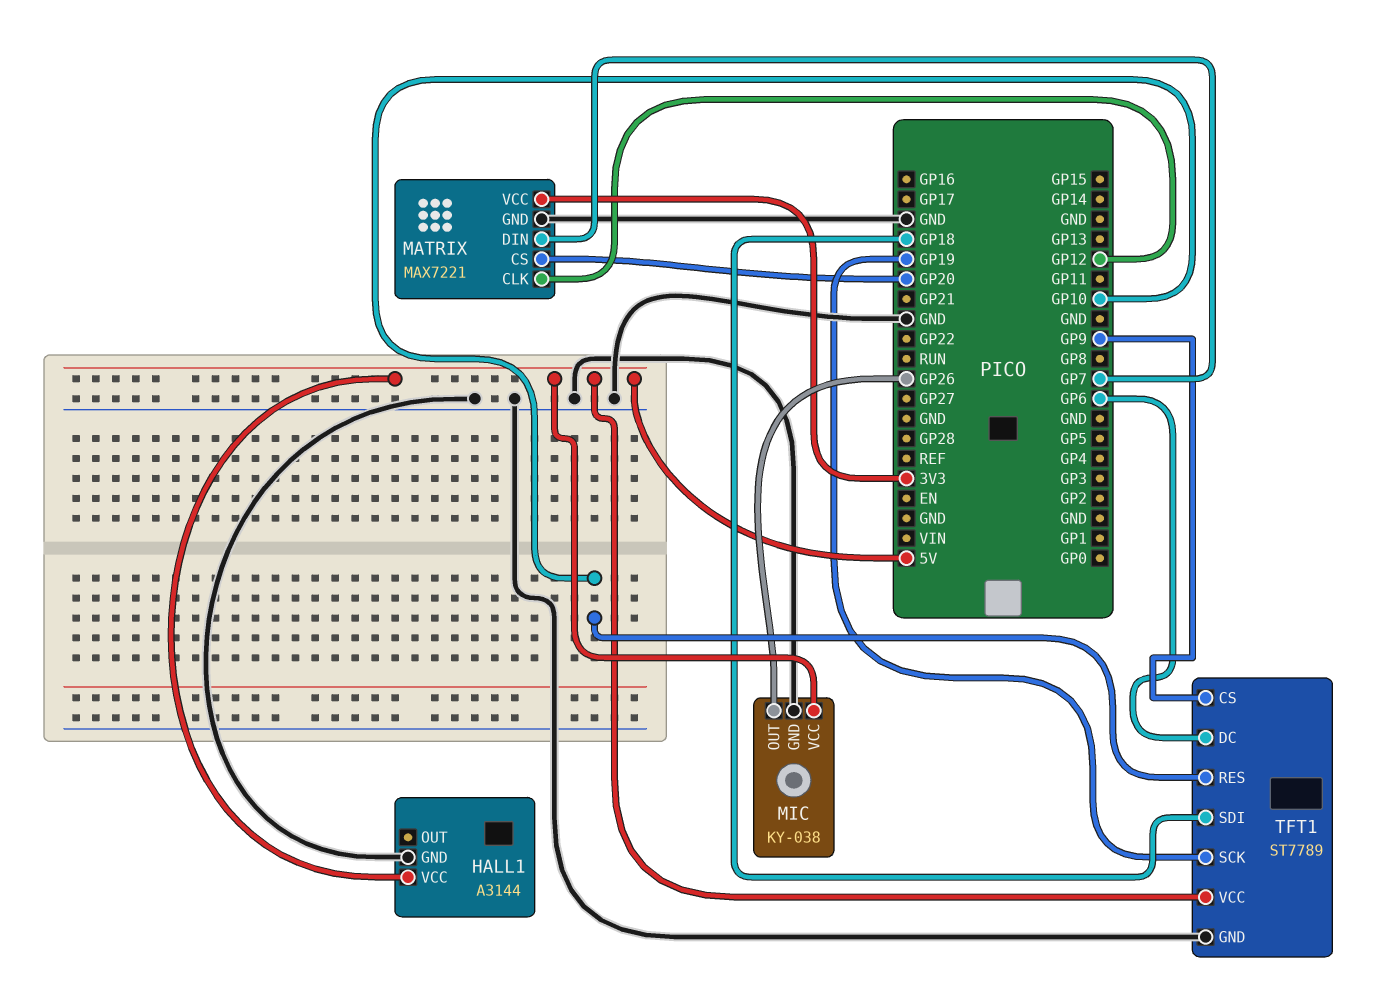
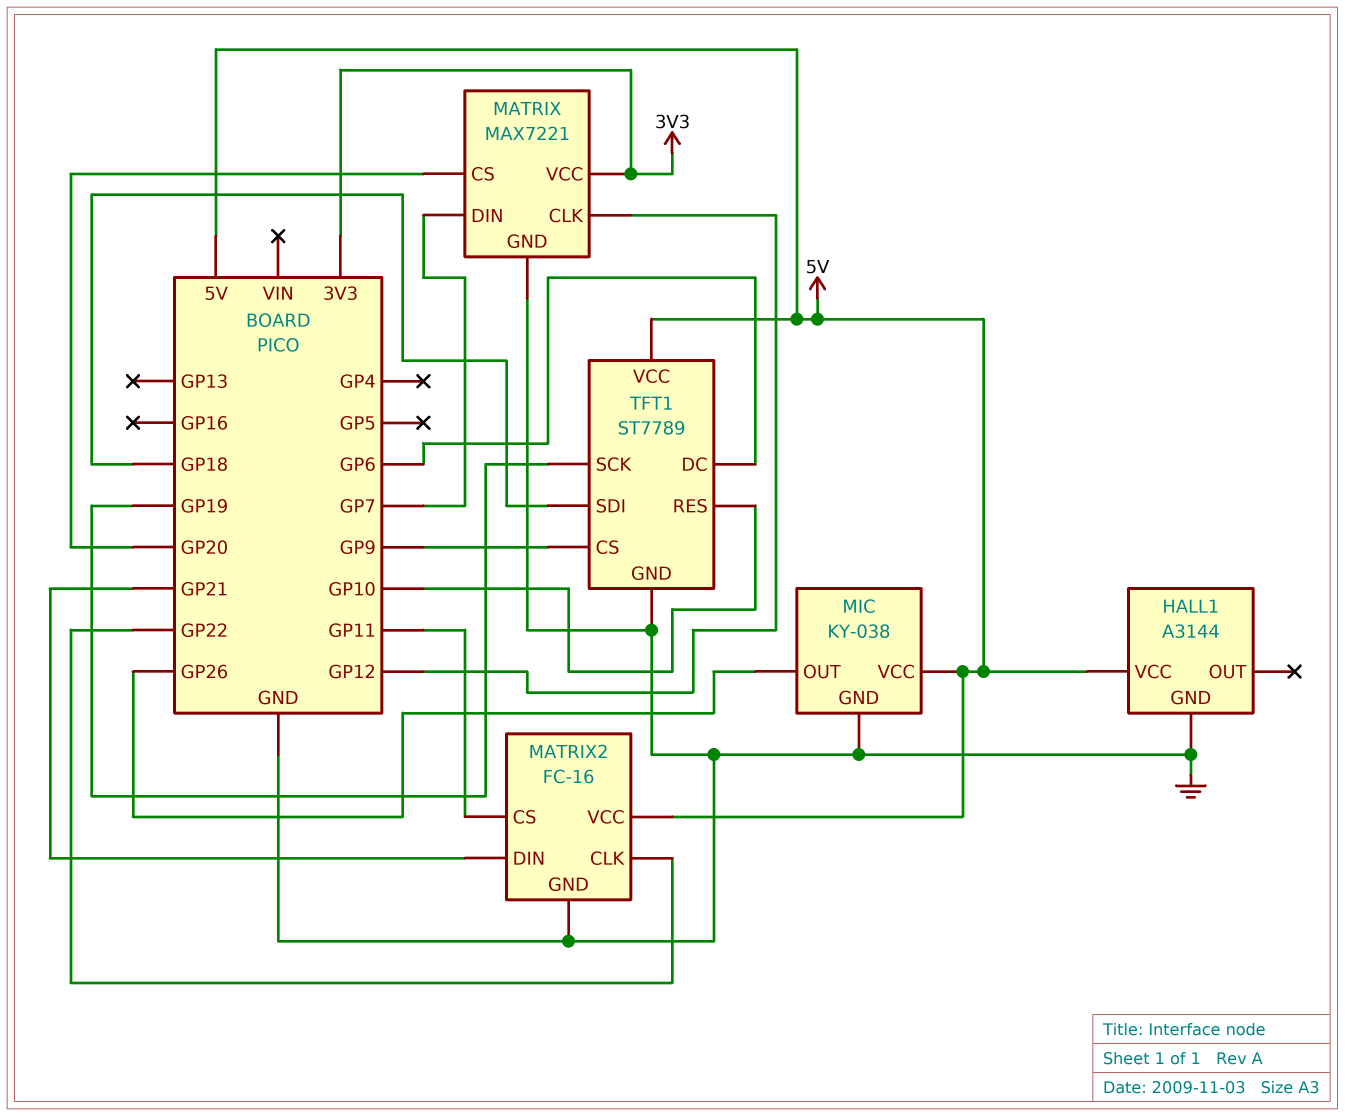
MATRIX2: none -> FC-16
MATRIX2 pin CLK: none -> GP22
MATRIX2 pin CS: none -> GP11
MATRIX2 pin DIN: none -> GP21
MATRIX2 pin GND: none -> GND
MATRIX2 pin VCC: none -> 5V

